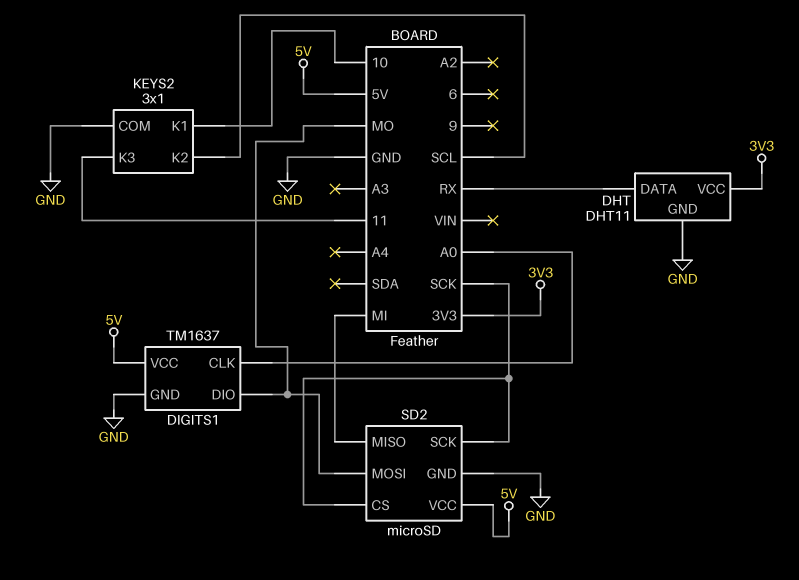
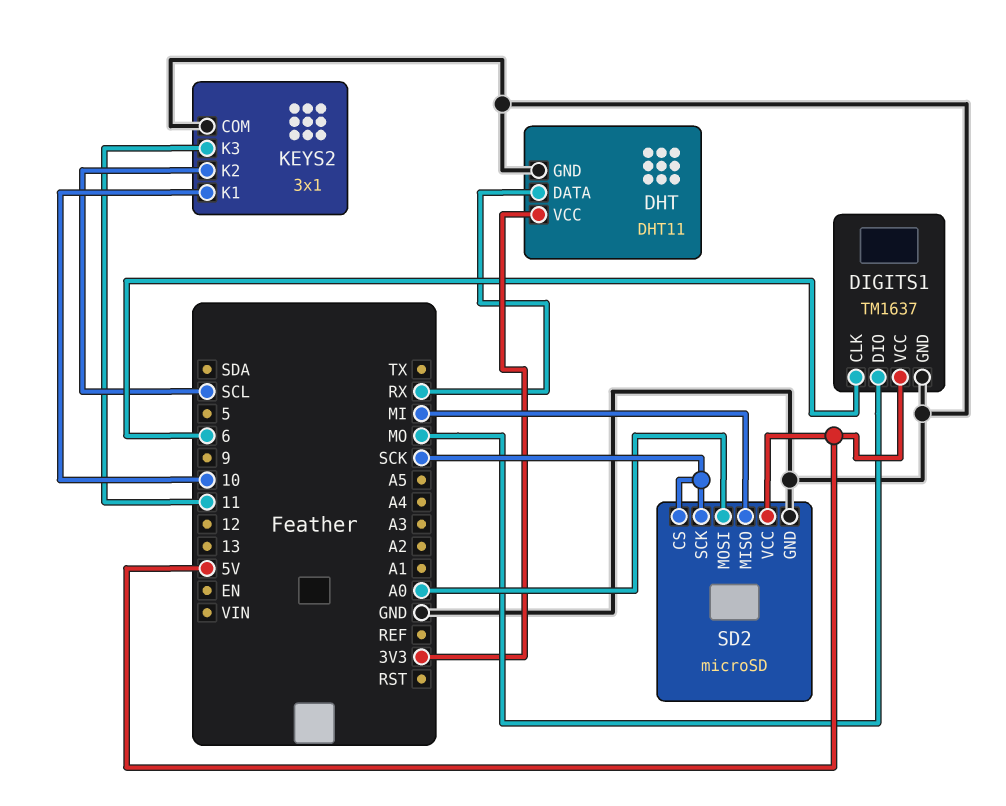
DIGITS1 pin CLK: A0 -> 6
SD2 pin MOSI: MO -> A0

